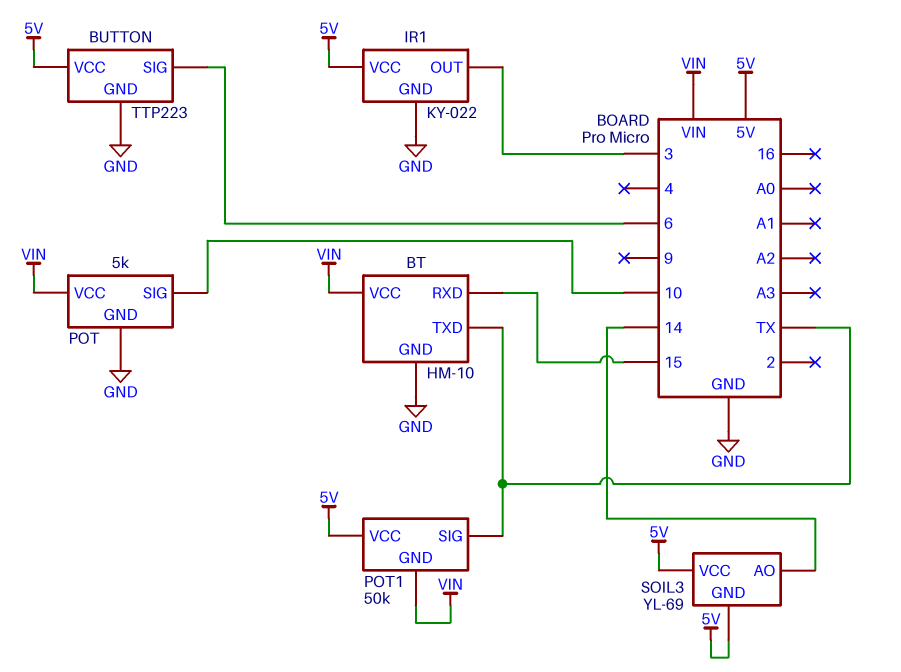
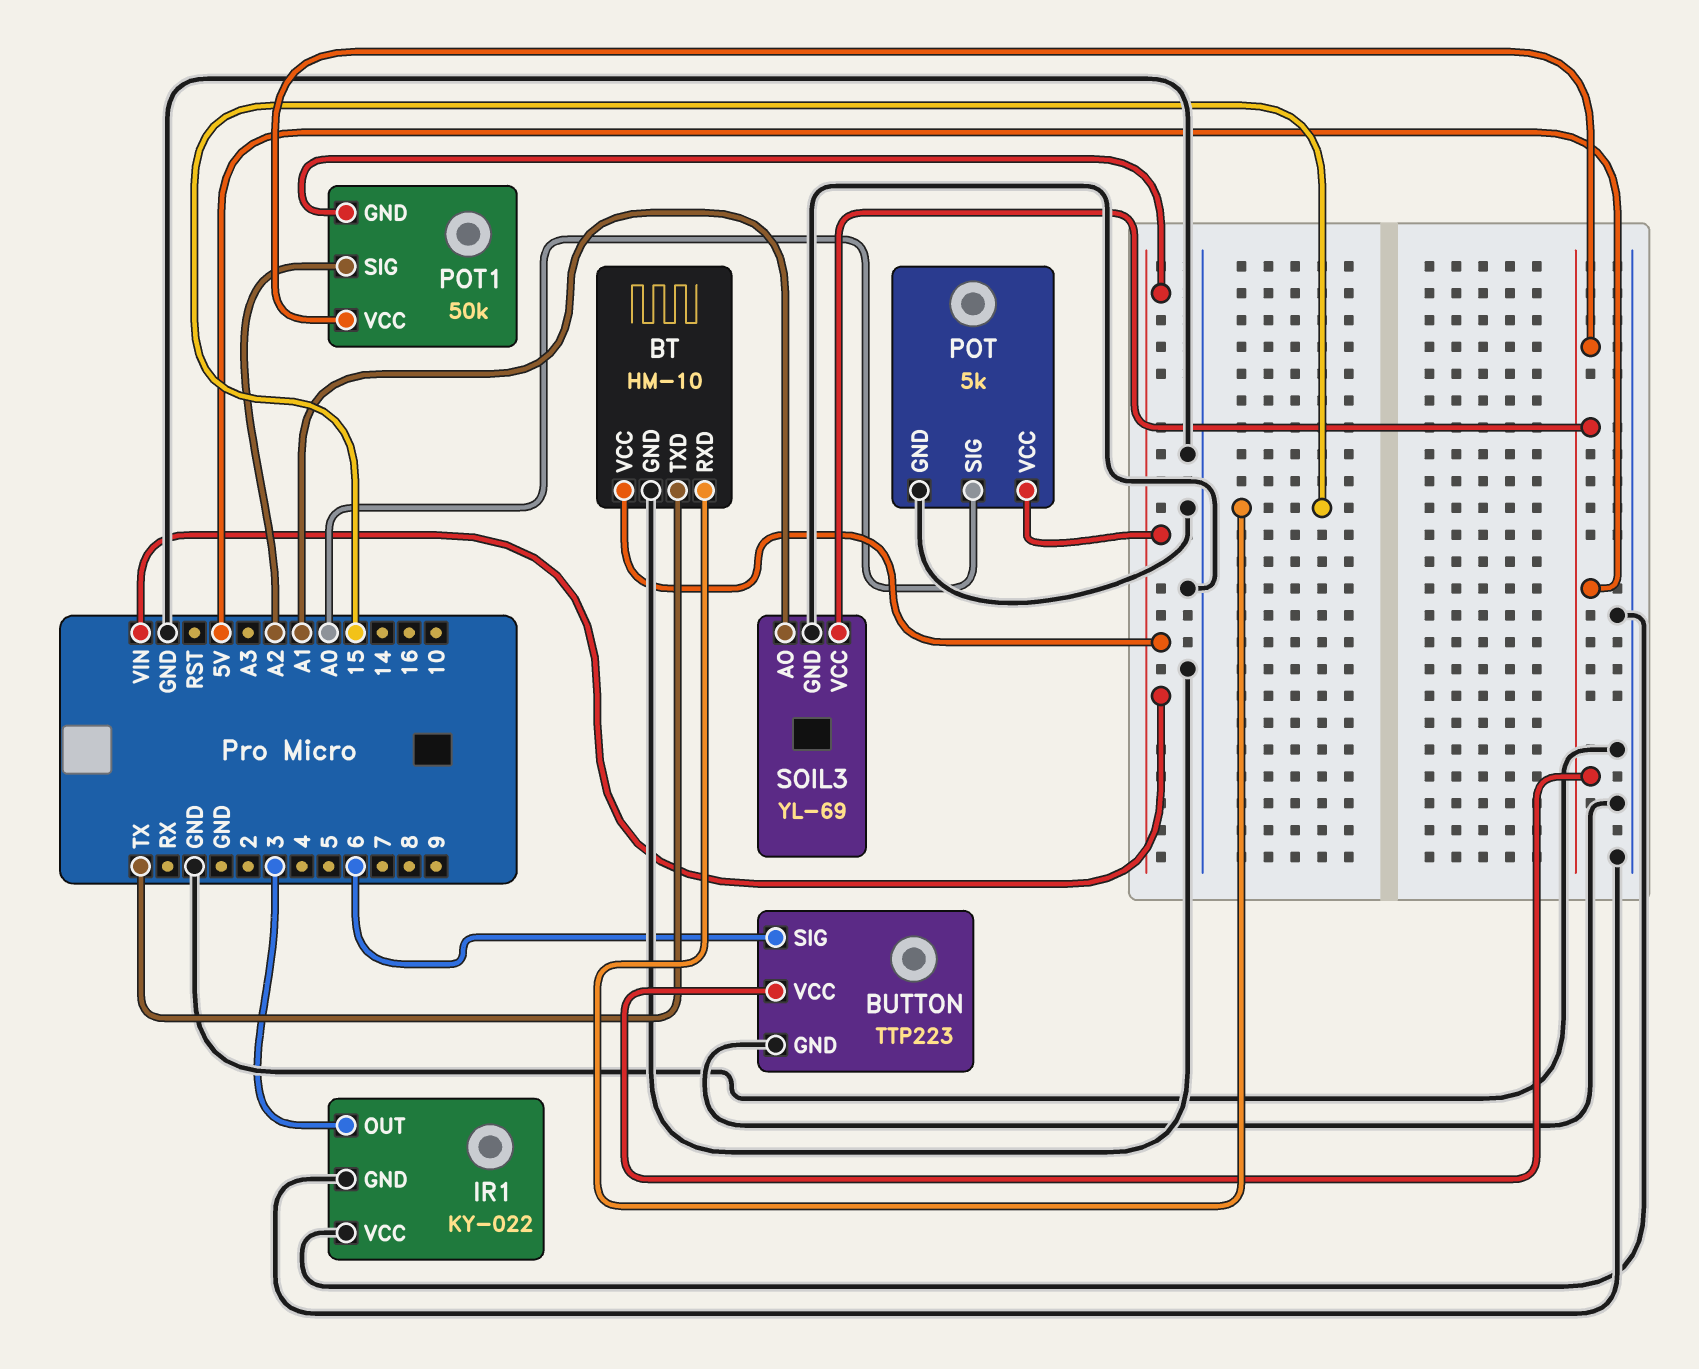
IR1 pin VCC: 5V -> GND
POT pin SIG: 10 -> A0
POT1 pin SIG: TX -> A2
SOIL3 pin AO: 14 -> A1
SOIL3 pin GND: 5V -> GND

